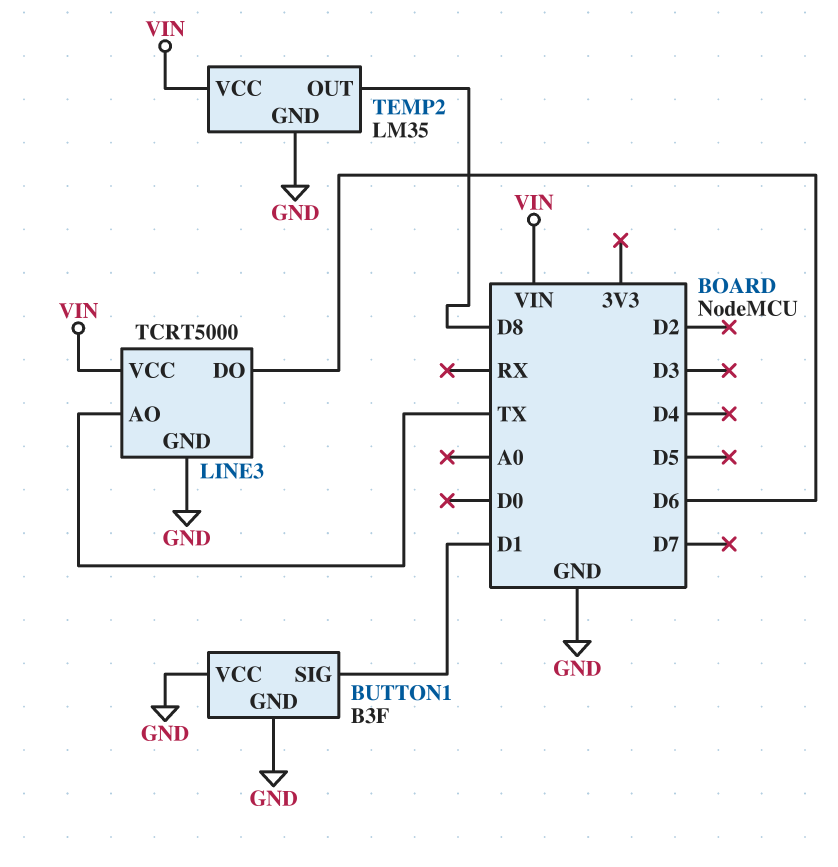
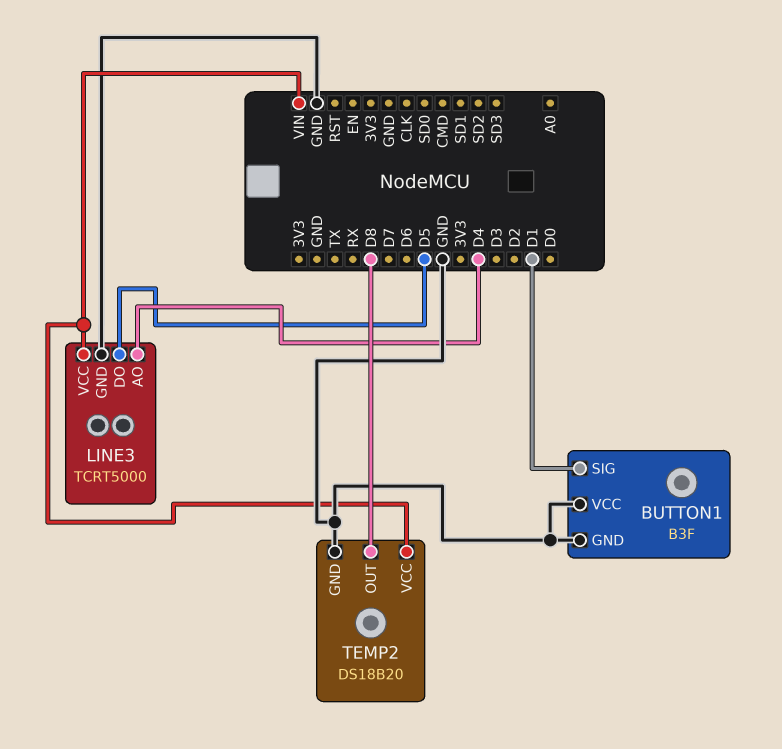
LINE3 pin AO: TX -> D4
LINE3 pin DO: D6 -> D5
TEMP2: LM35 -> DS18B20

